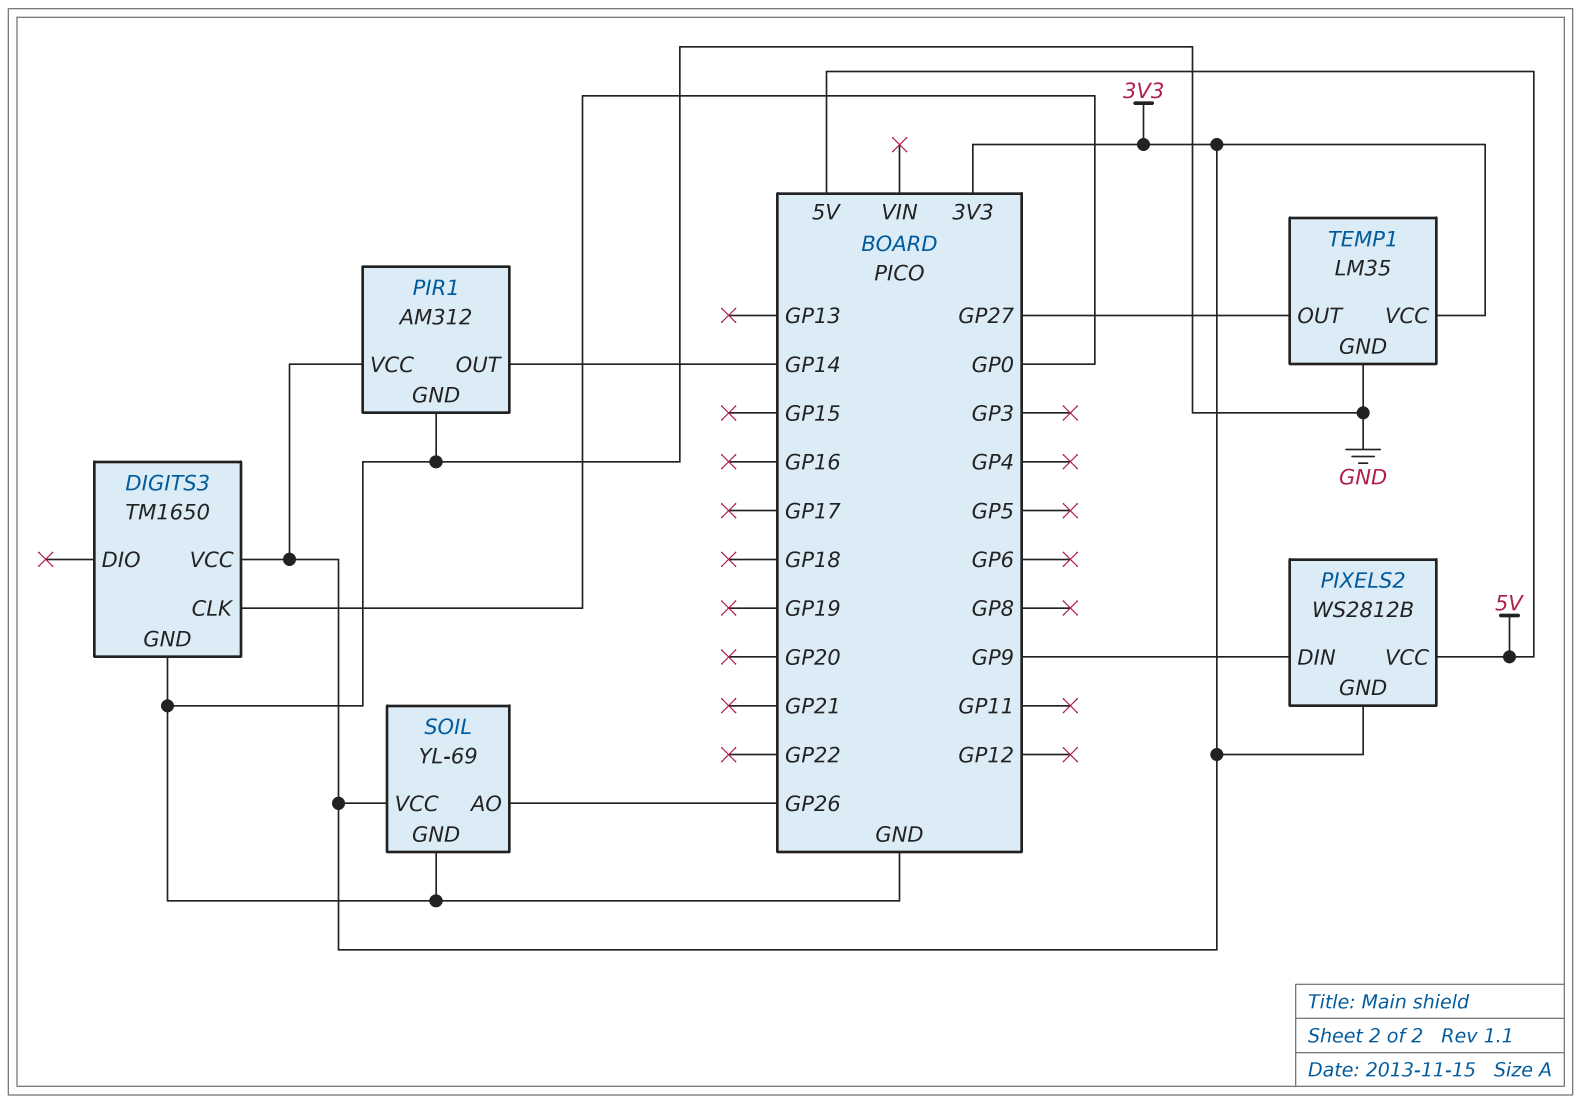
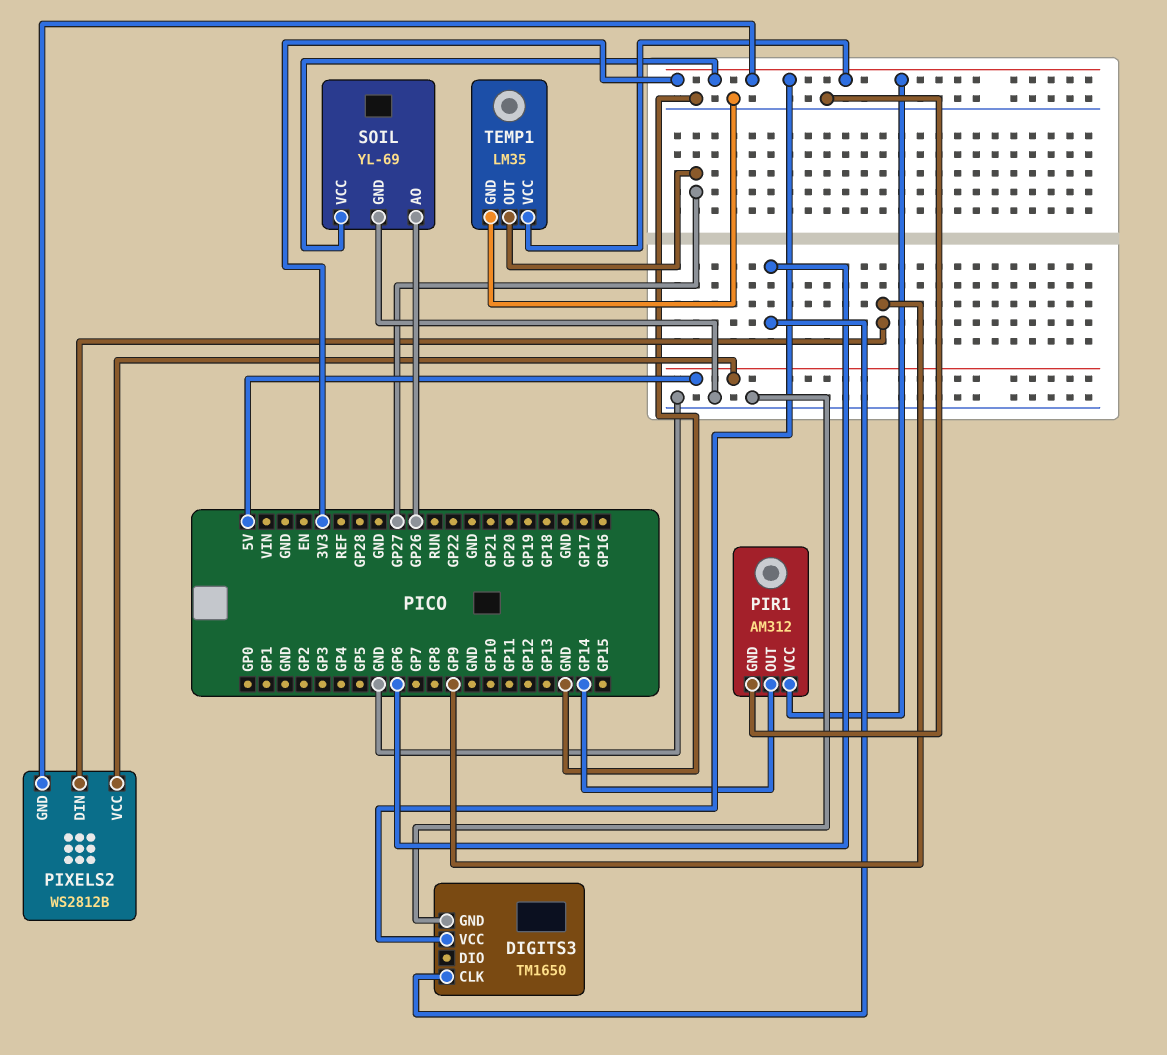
DIGITS3 pin CLK: GP0 -> GP6

